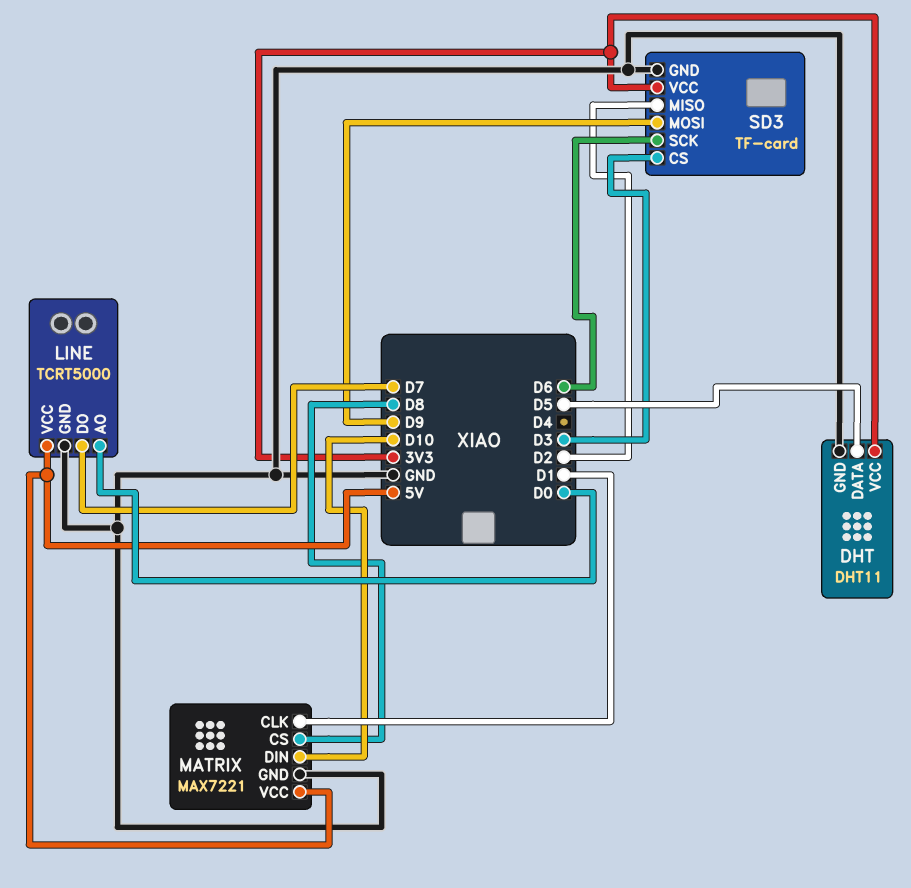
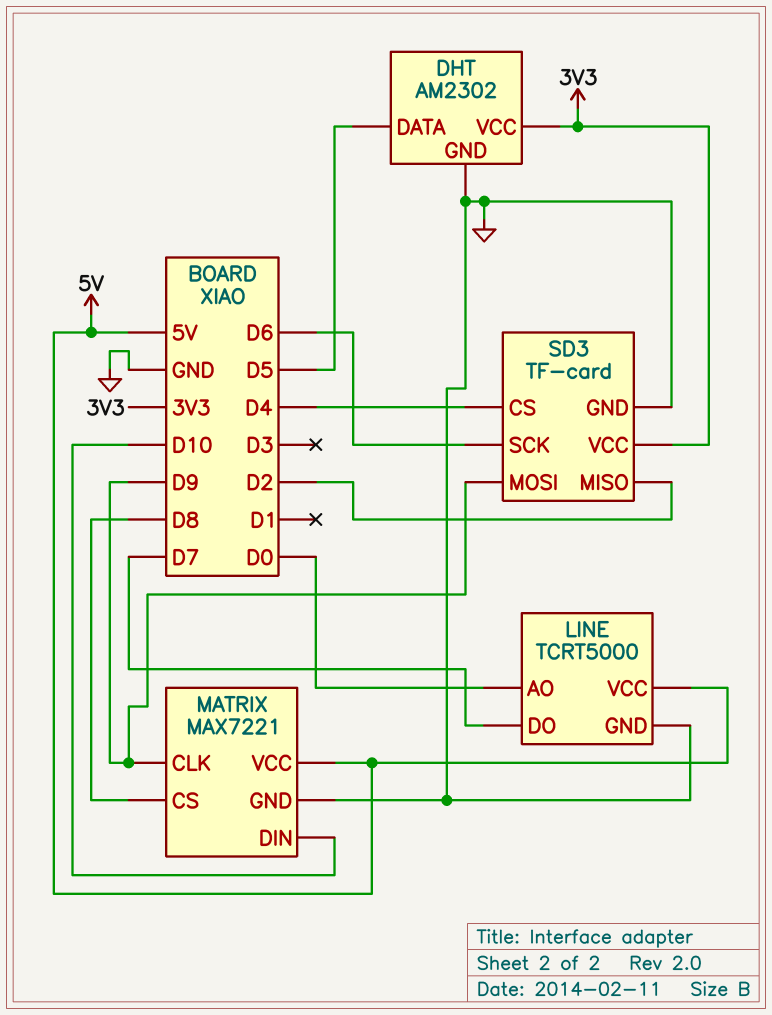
DHT: DHT11 -> AM2302
MATRIX pin CLK: D1 -> D9
SD3 pin CS: D3 -> D4

